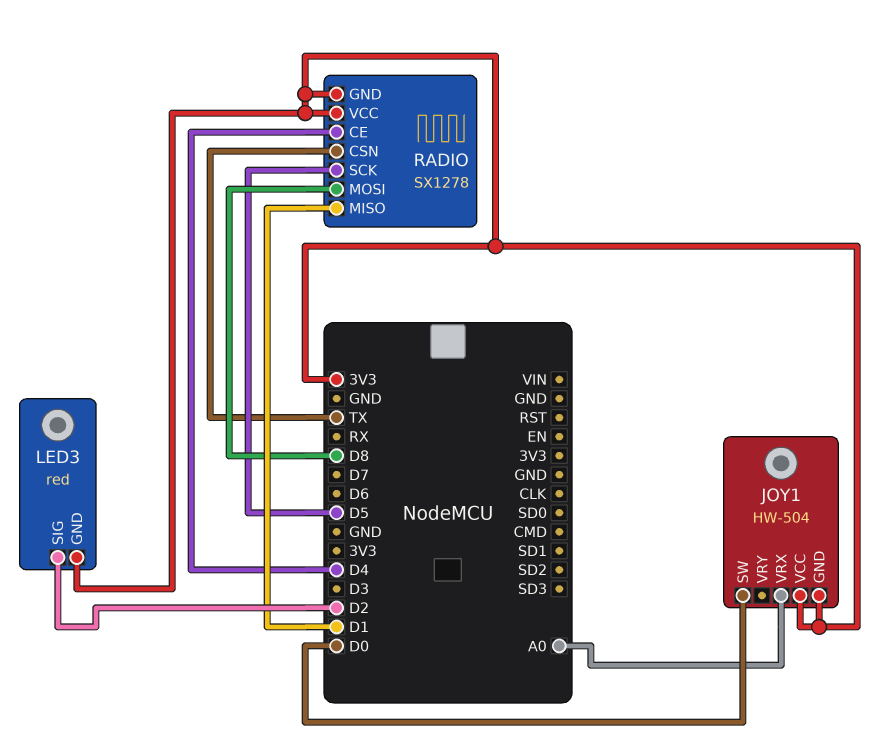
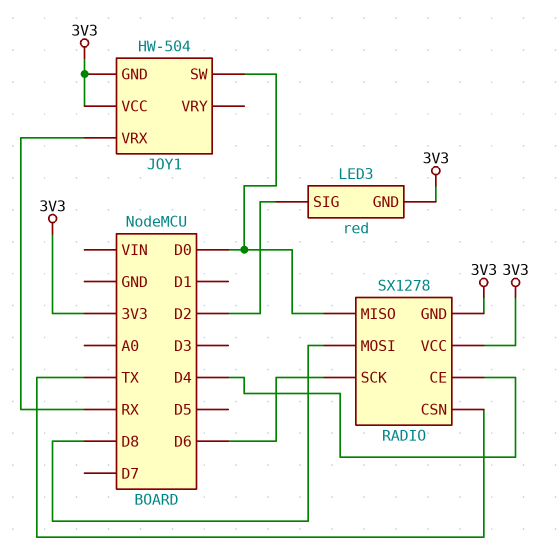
JOY1 pin VRX: A0 -> RX
RADIO pin MISO: D1 -> D0
RADIO pin SCK: D5 -> D6

